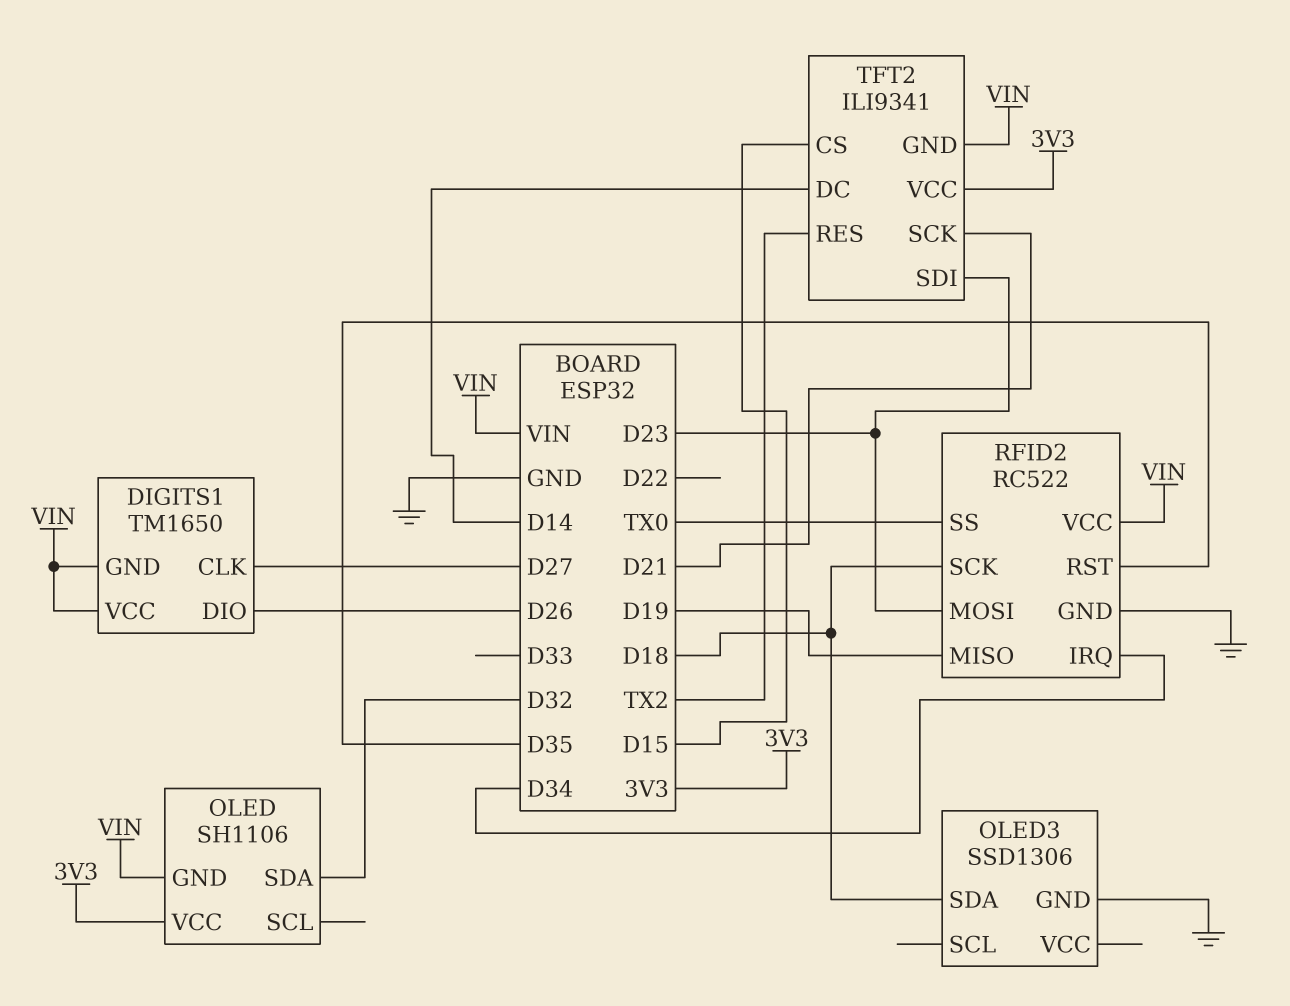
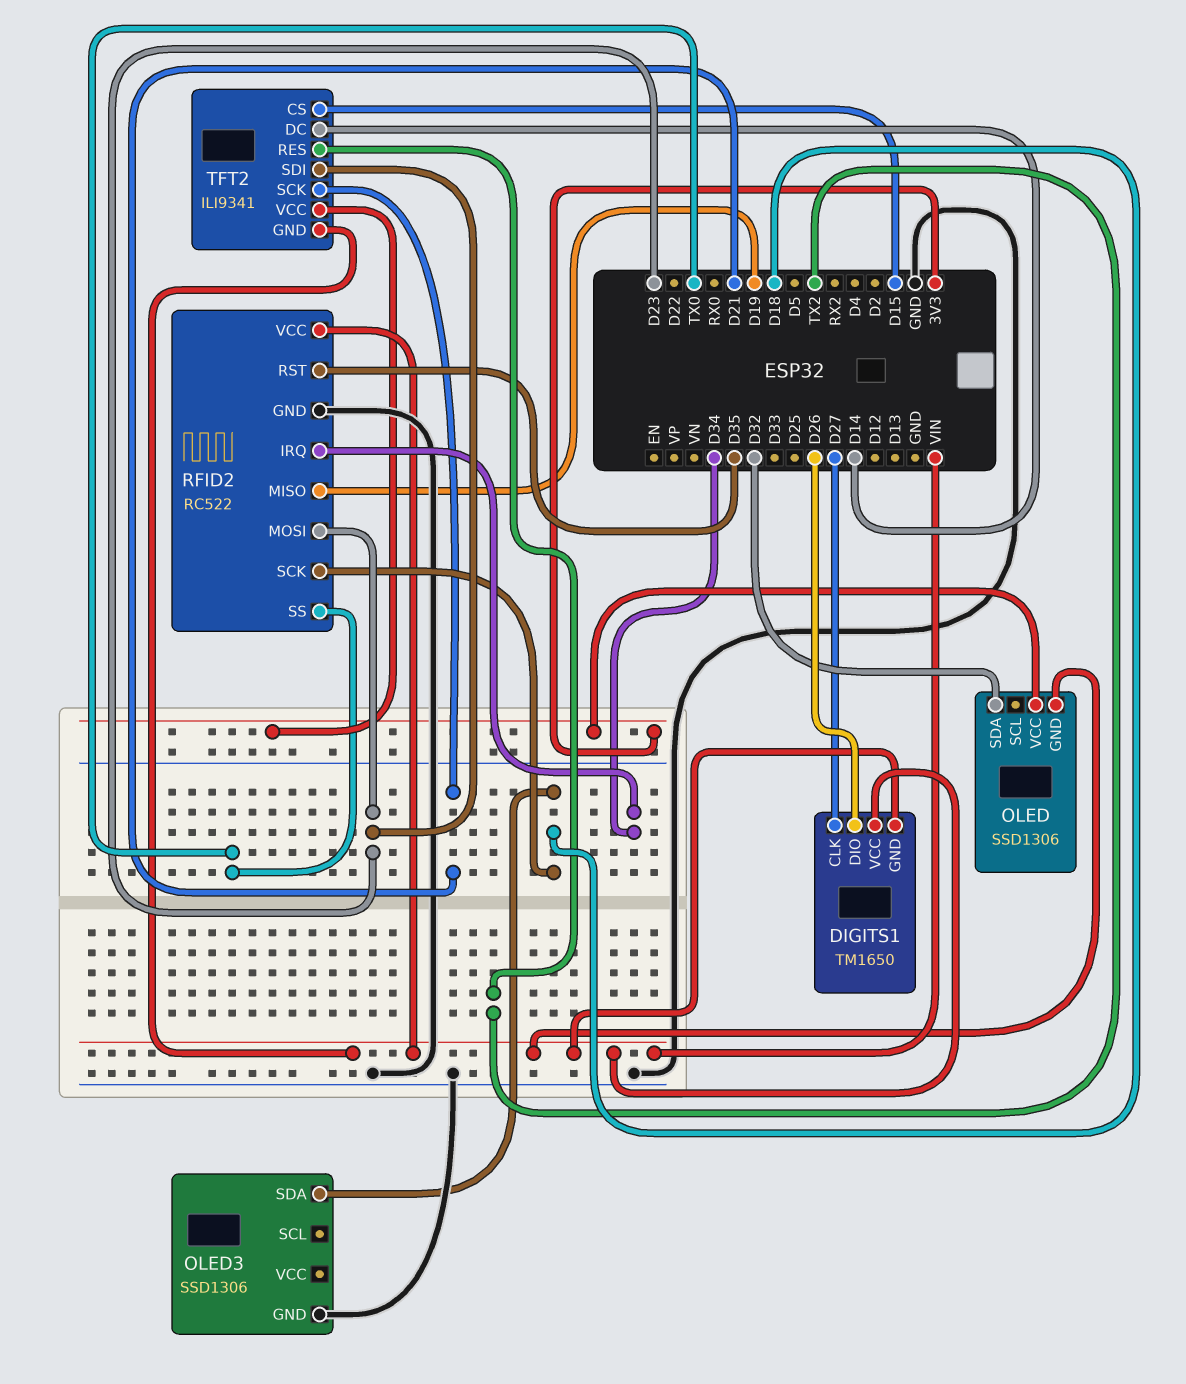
OLED: SH1106 -> SSD1306

